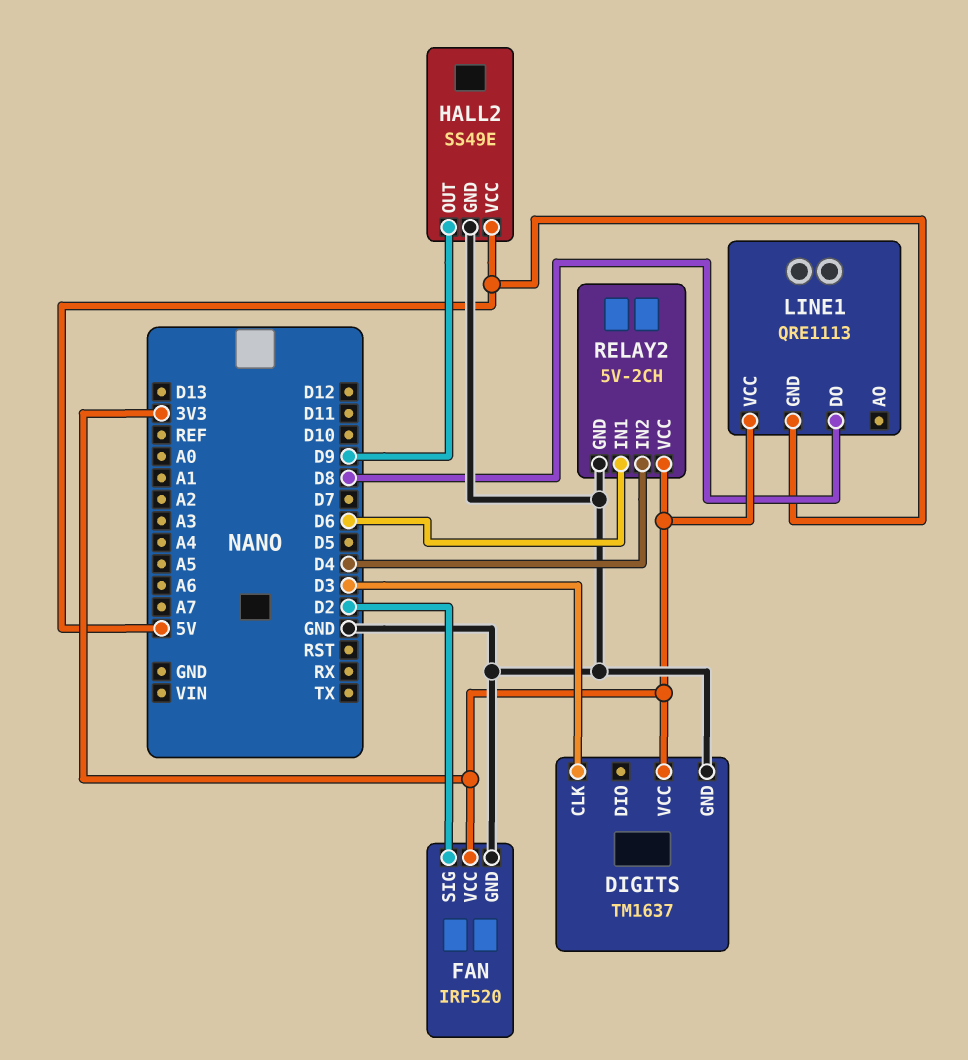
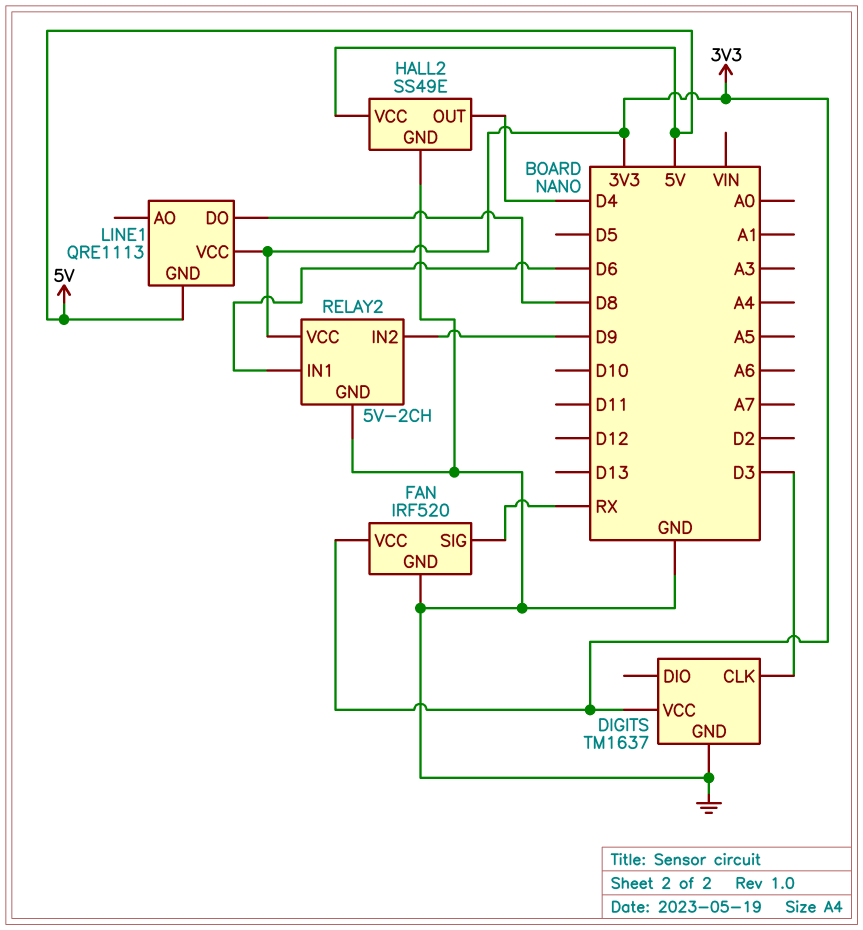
FAN pin SIG: D2 -> RX
HALL2 pin OUT: D9 -> D4
RELAY2 pin IN2: D4 -> D9

